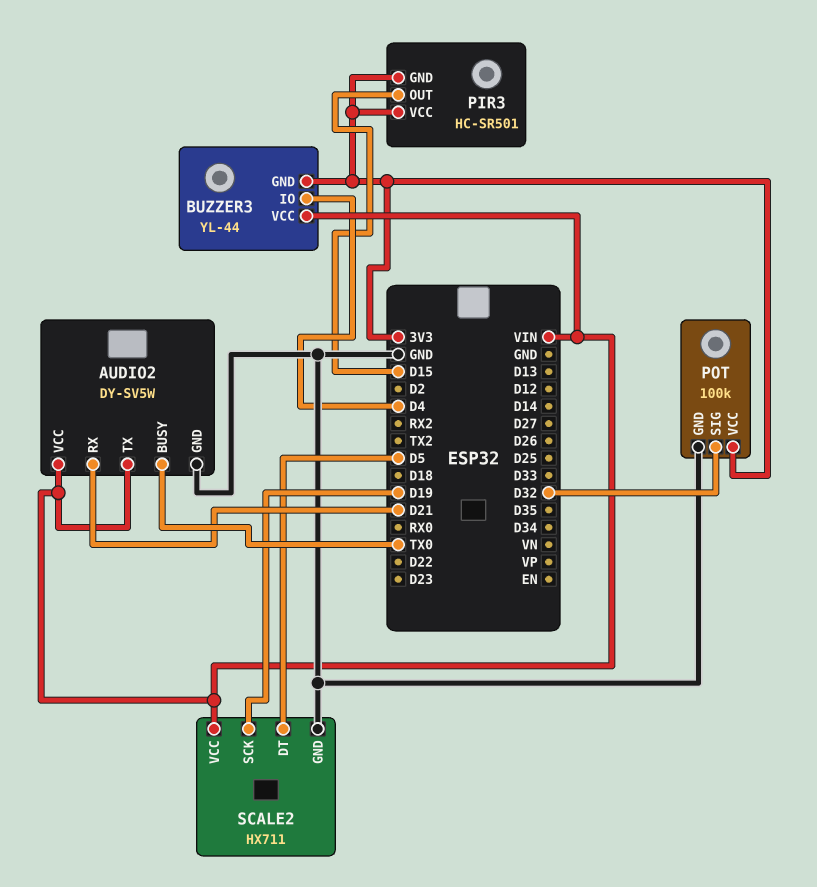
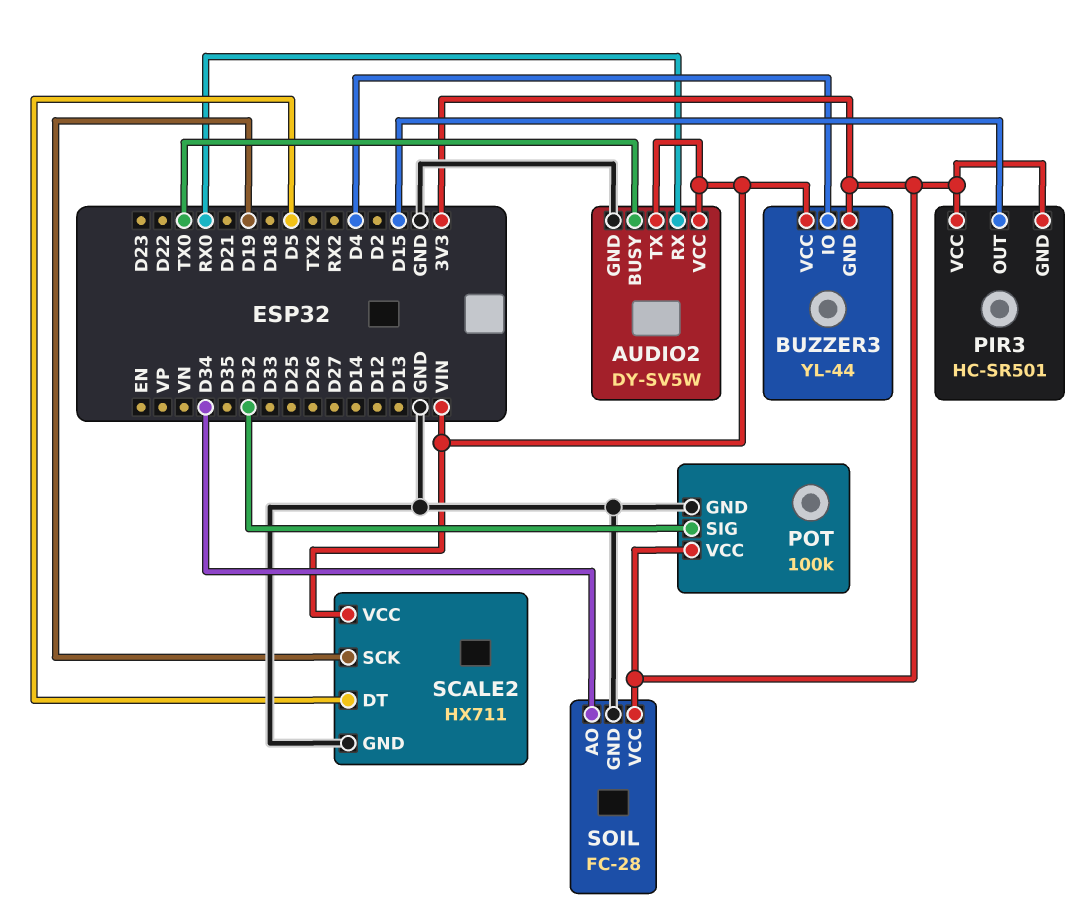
AUDIO2 pin RX: D21 -> RX0
SOIL: none -> FC-28
SOIL pin AO: none -> D34
SOIL pin GND: none -> GND
SOIL pin VCC: none -> 3V3

